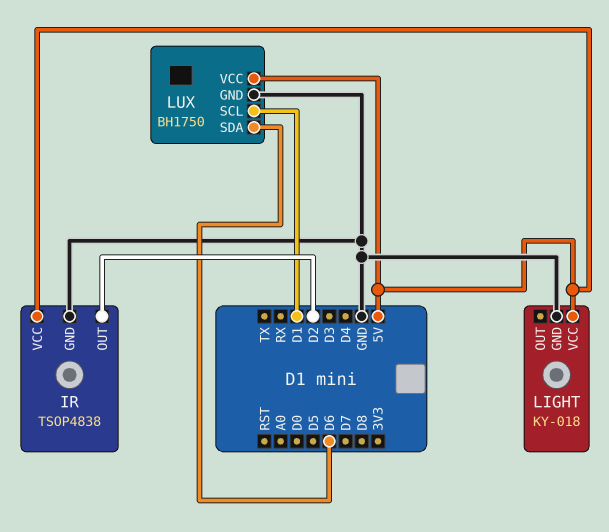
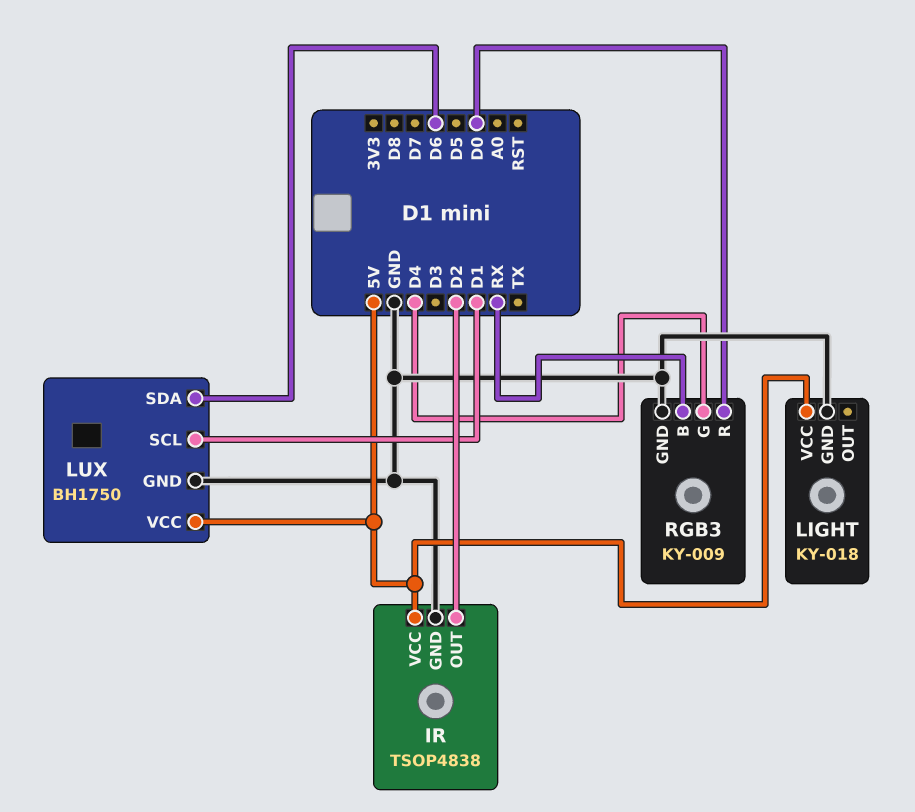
RGB3: none -> KY-009
RGB3 pin B: none -> RX
RGB3 pin G: none -> D4
RGB3 pin GND: none -> GND
RGB3 pin R: none -> D0

